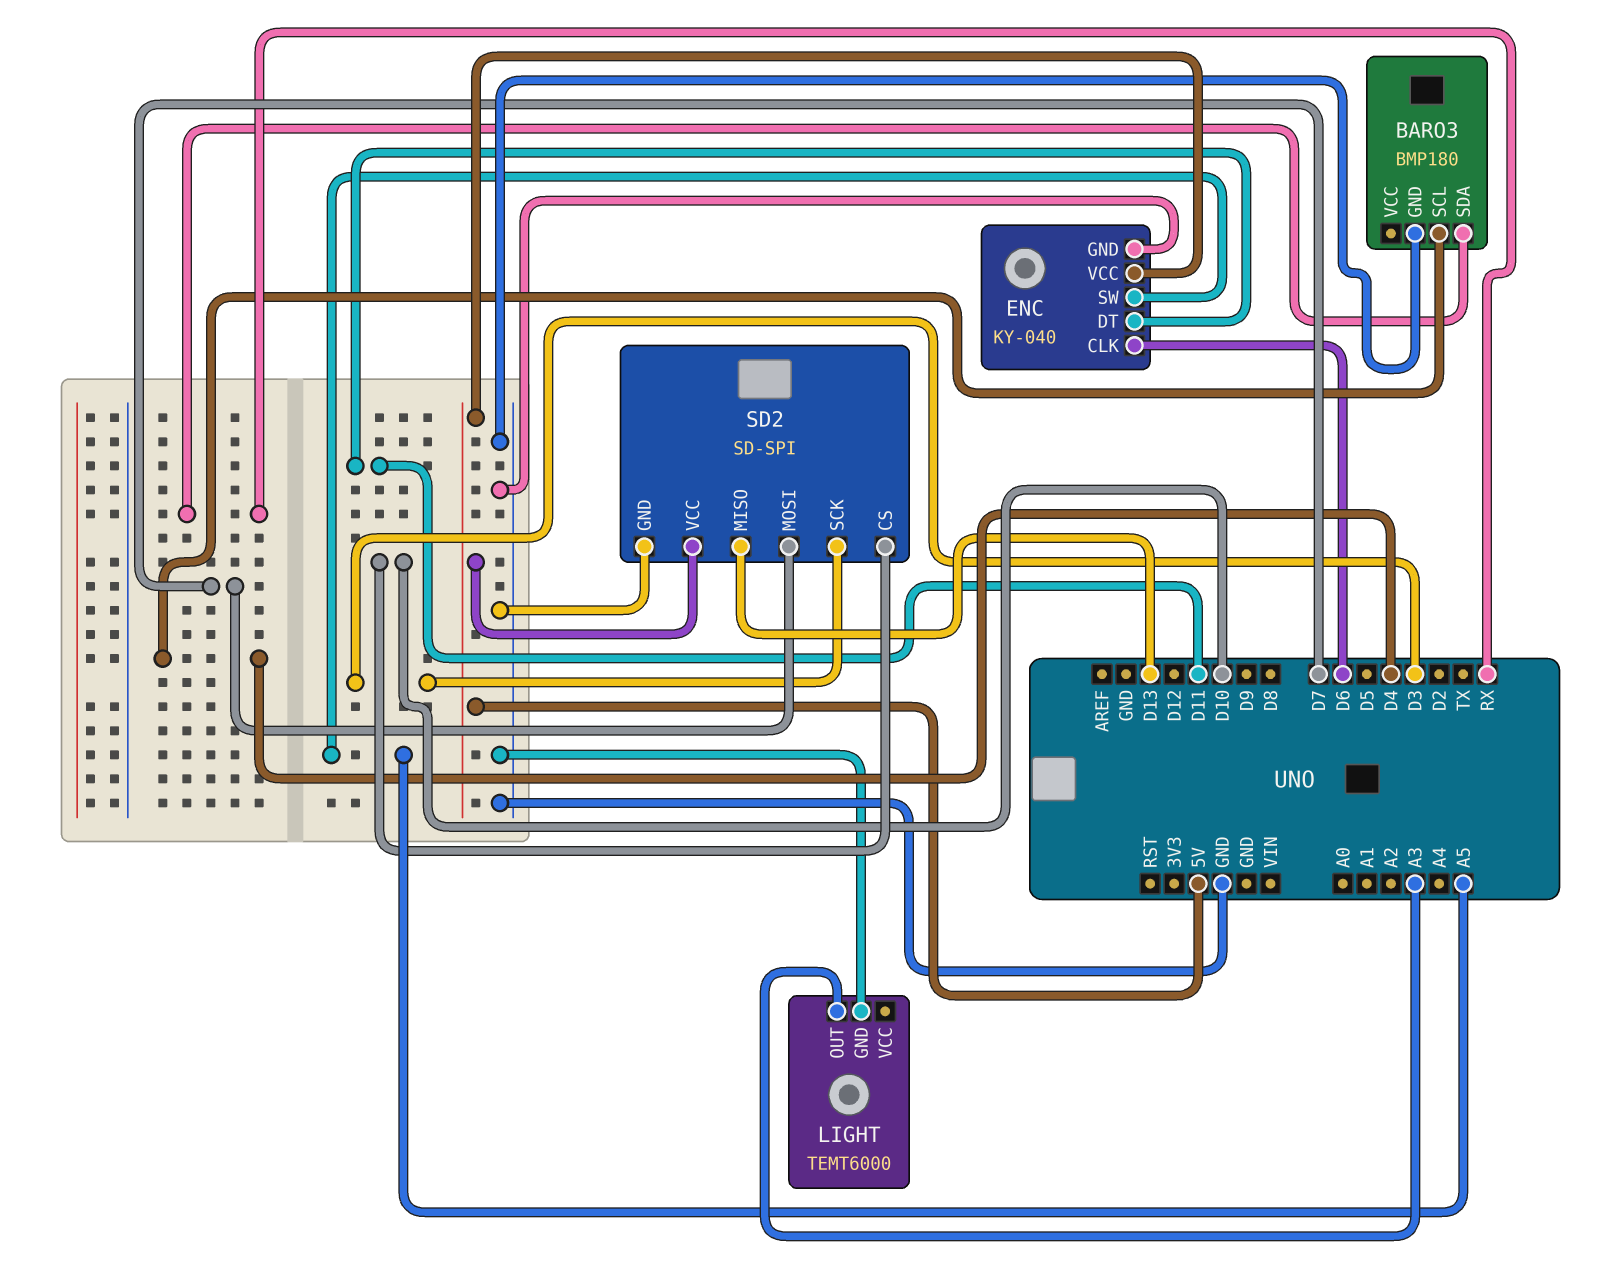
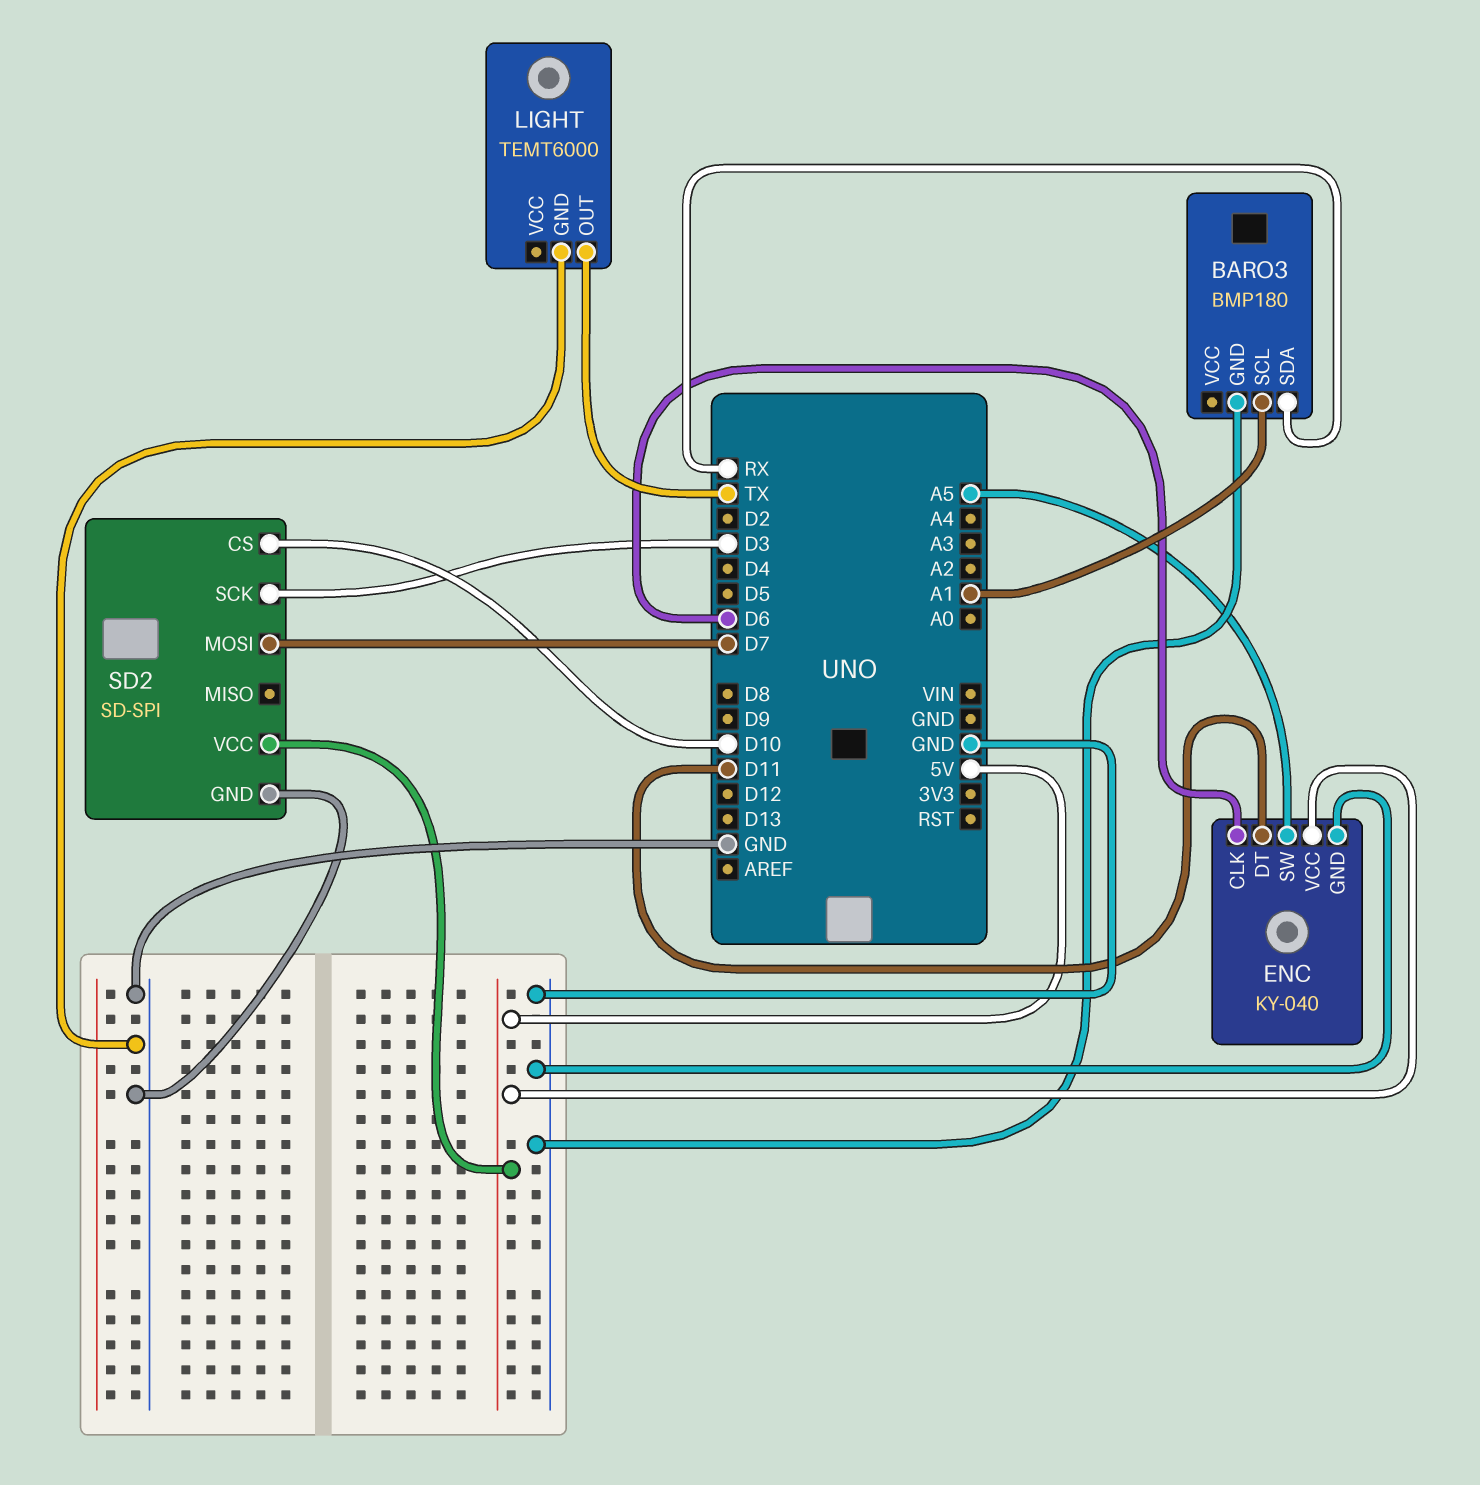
BARO3 pin SCL: D4 -> A1
LIGHT pin OUT: A3 -> TX
SD2 pin MISO: D13 -> none

